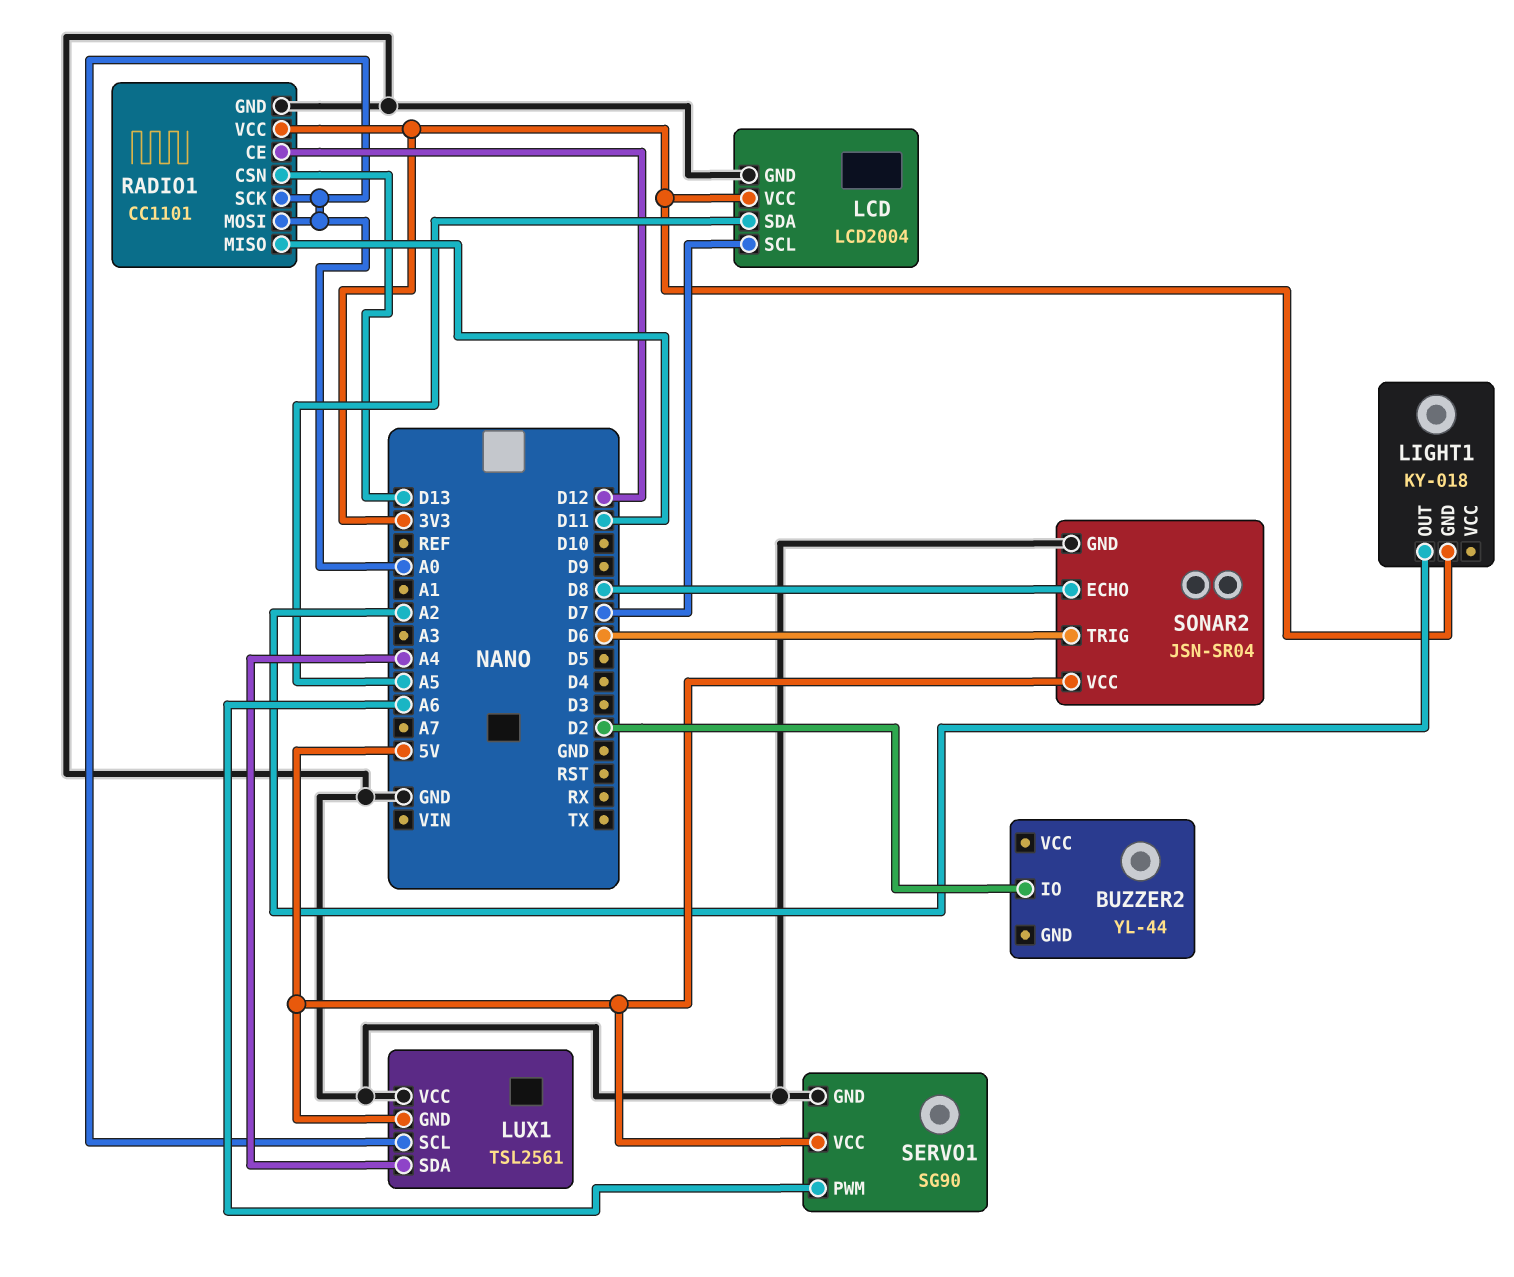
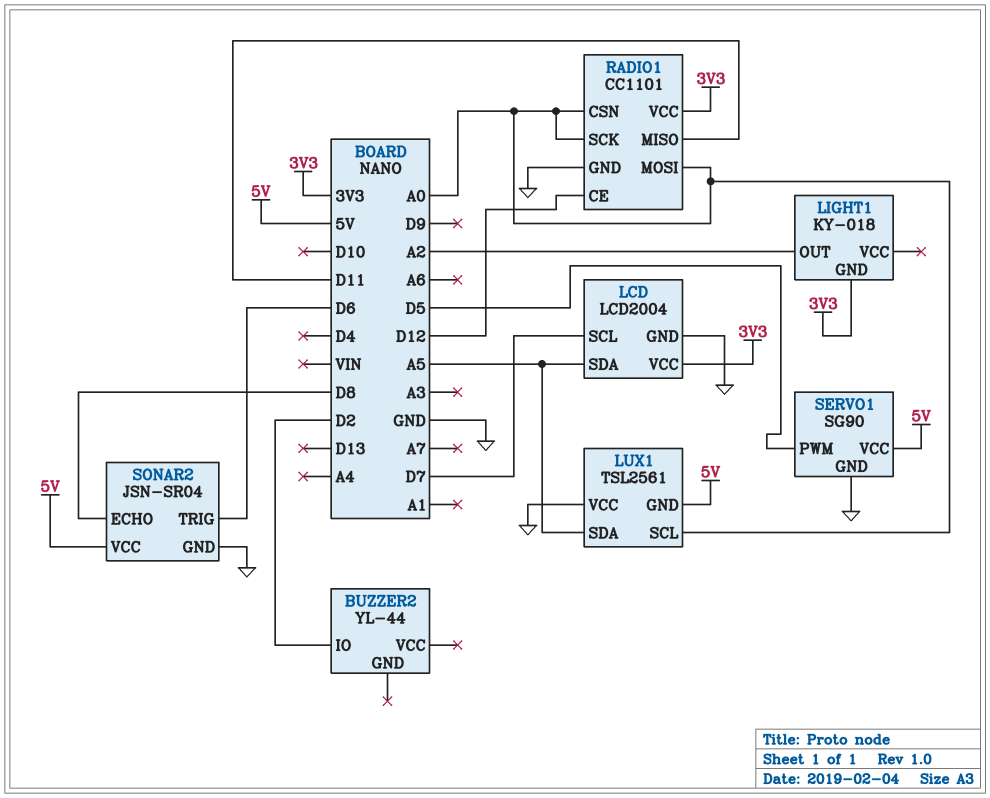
LUX1 pin SDA: A4 -> A5
RADIO1 pin CSN: D13 -> A0
SERVO1 pin PWM: A6 -> D5

